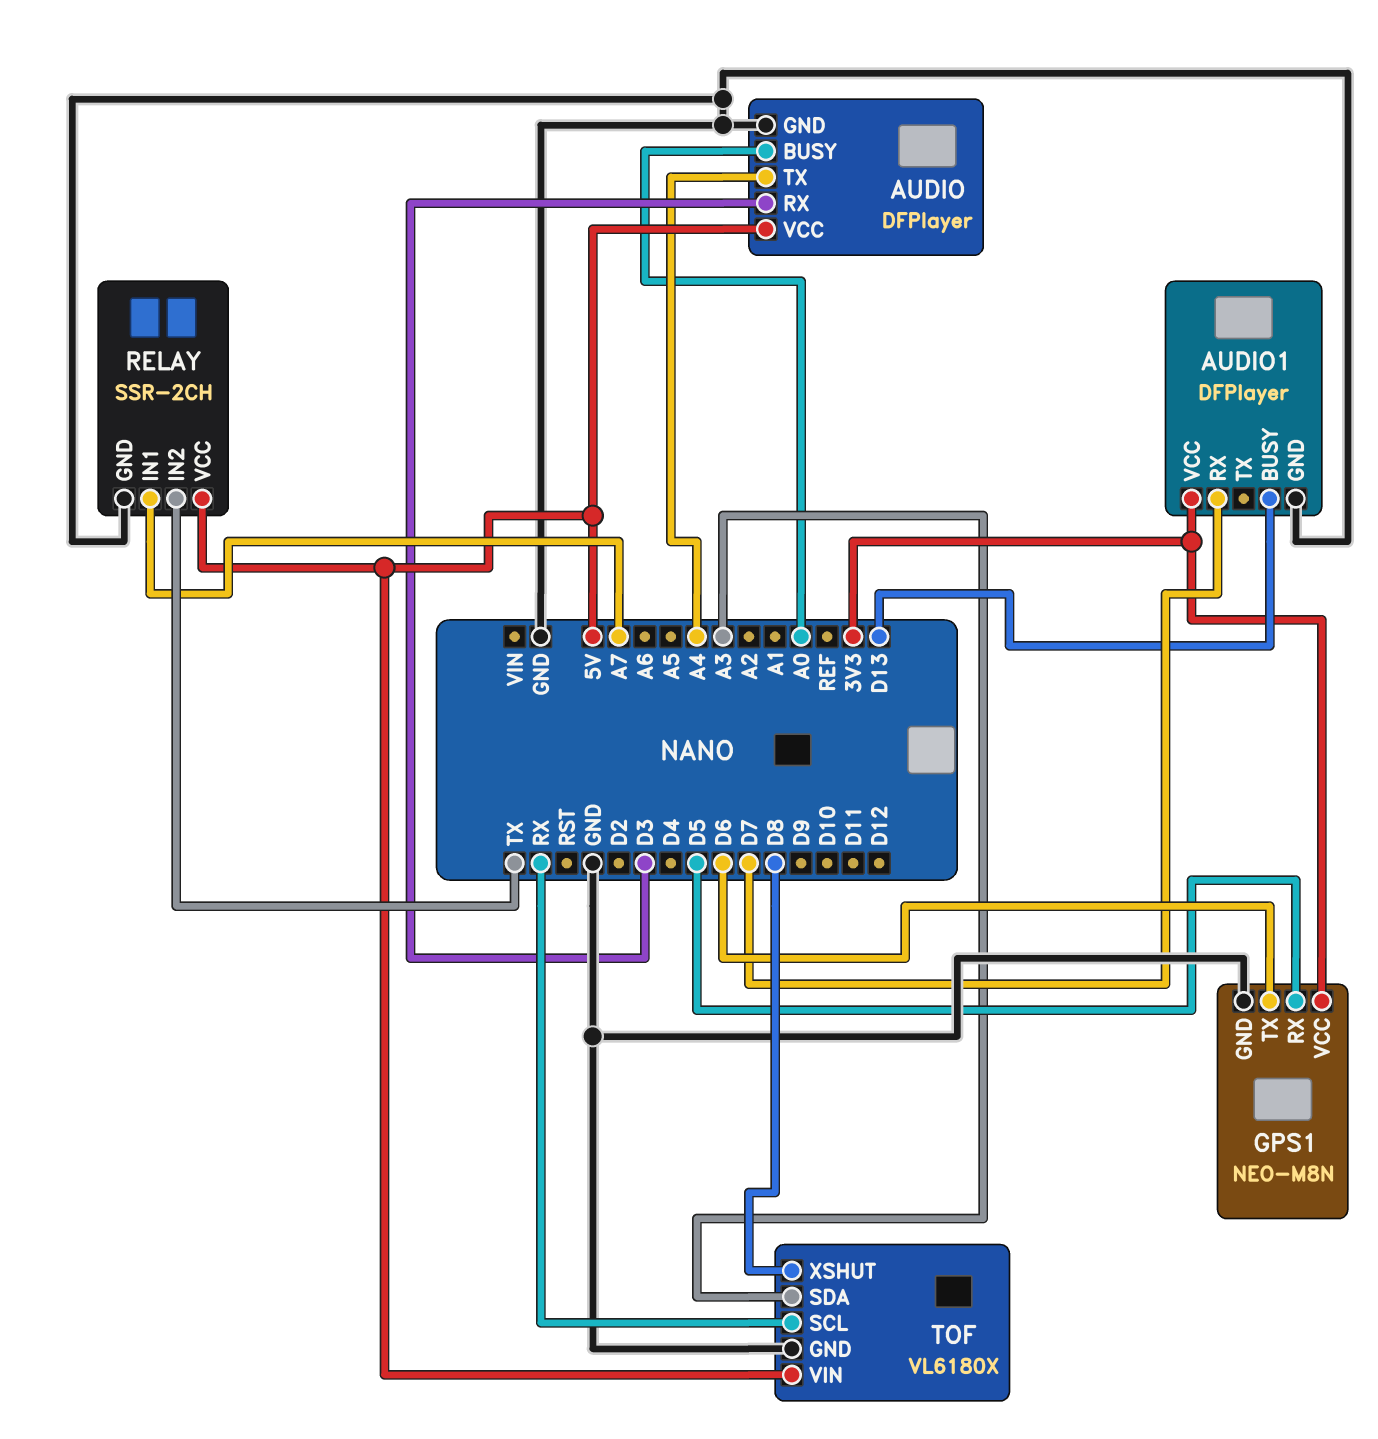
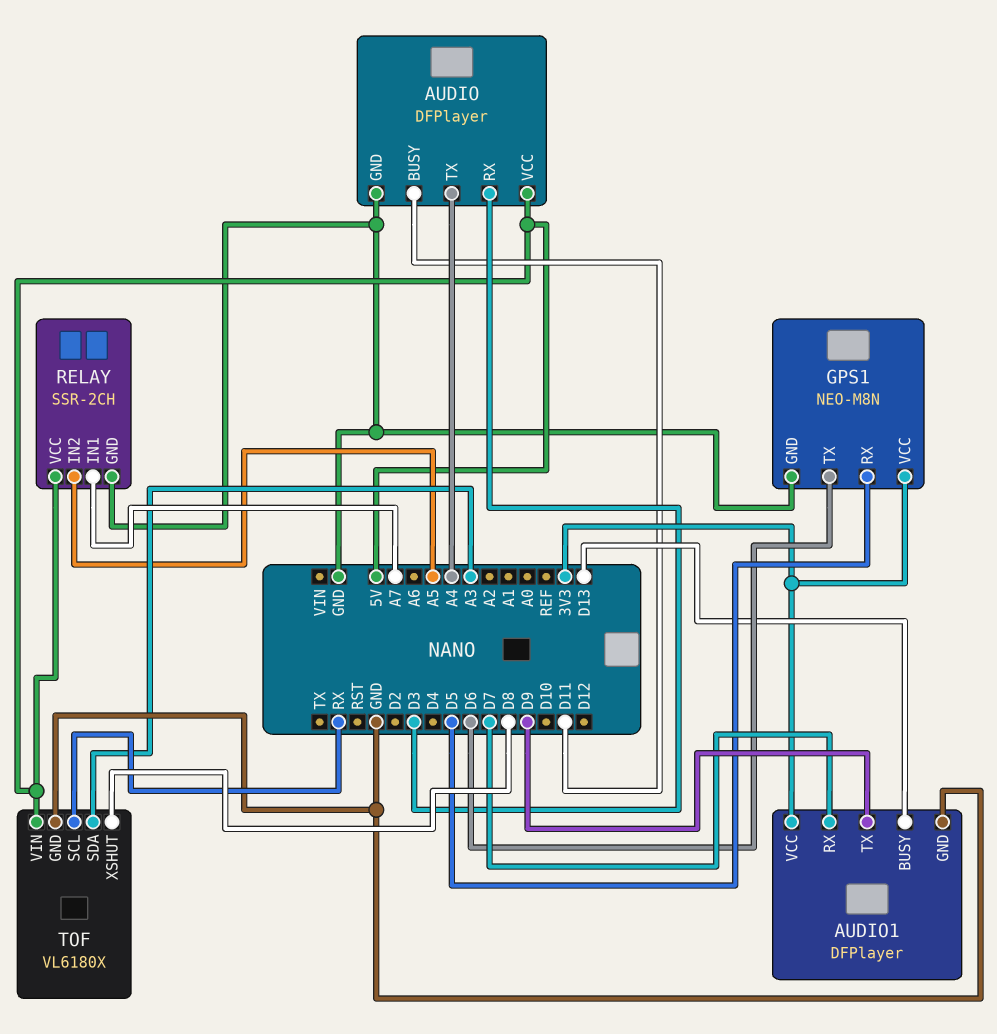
AUDIO pin BUSY: A0 -> D11
AUDIO1 pin TX: none -> D9
RELAY pin IN2: TX -> A5

